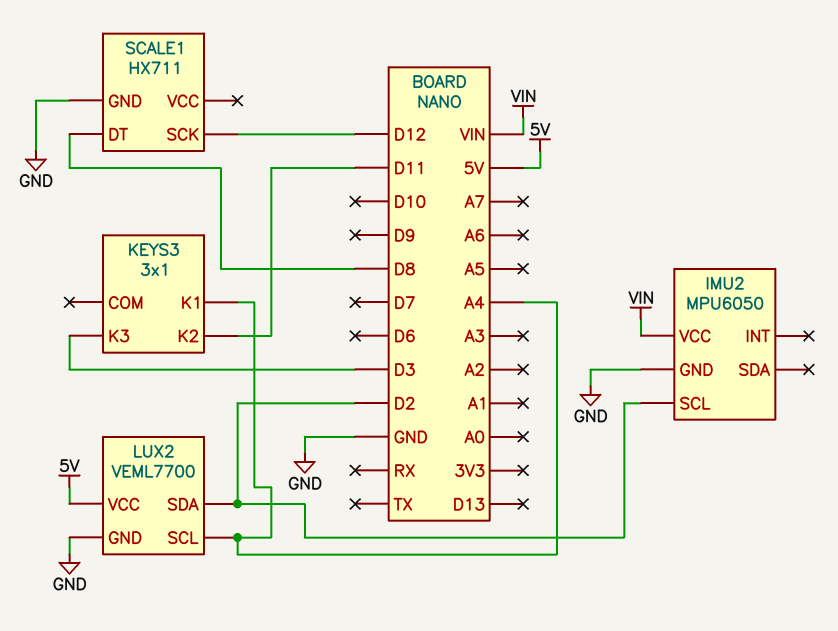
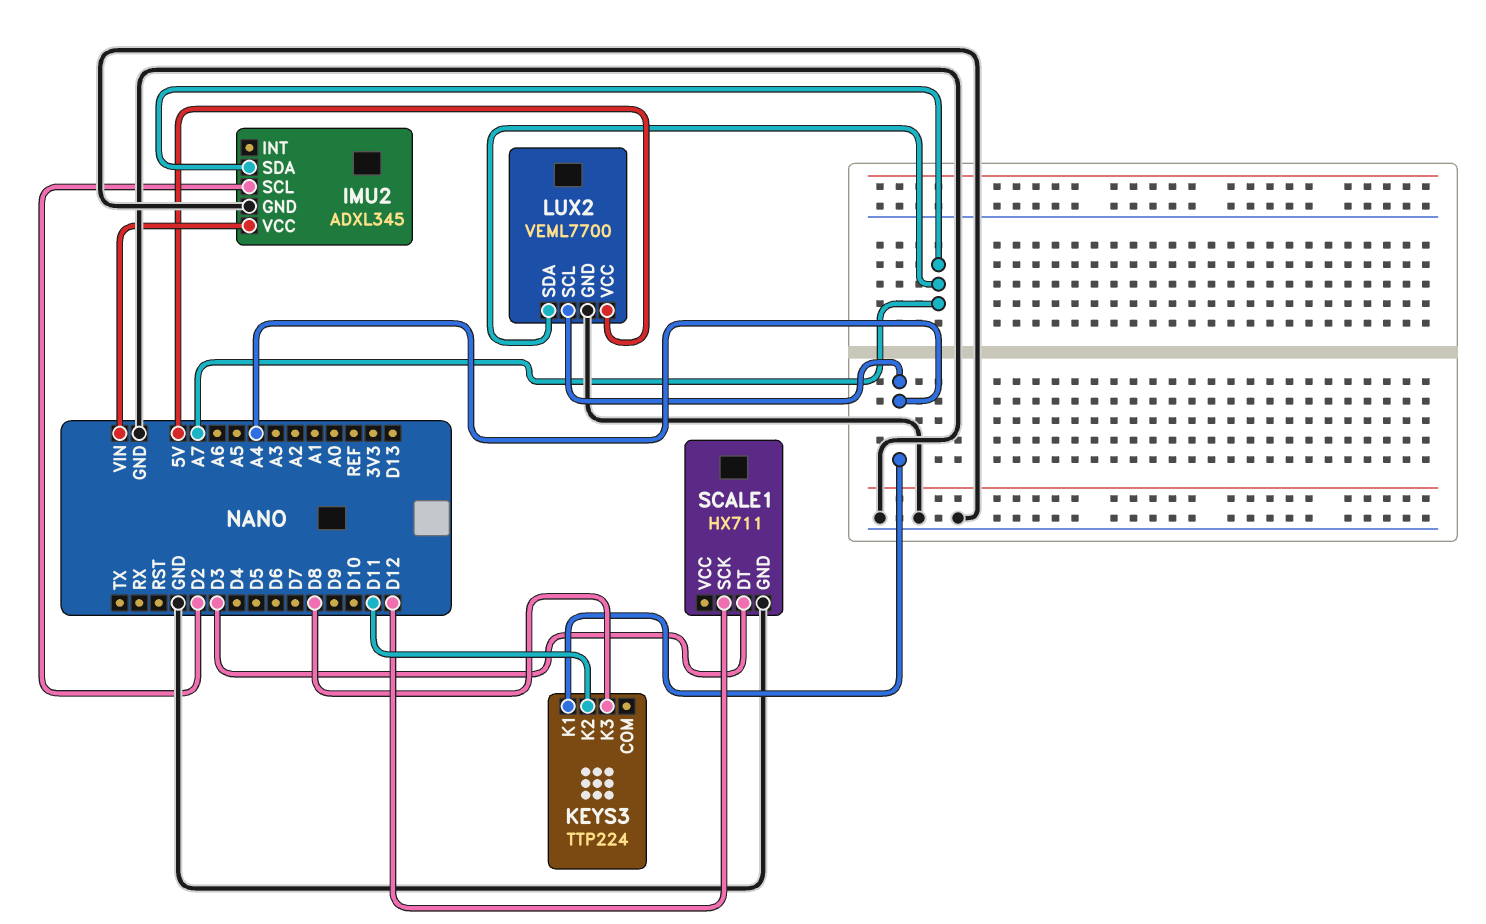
IMU2: MPU6050 -> ADXL345
IMU2 pin SDA: none -> A7
KEYS3: 3x1 -> TTP224
KEYS3 pin K3: D3 -> D8
LUX2 pin SDA: D2 -> A7
SCALE1 pin DT: D8 -> D3

